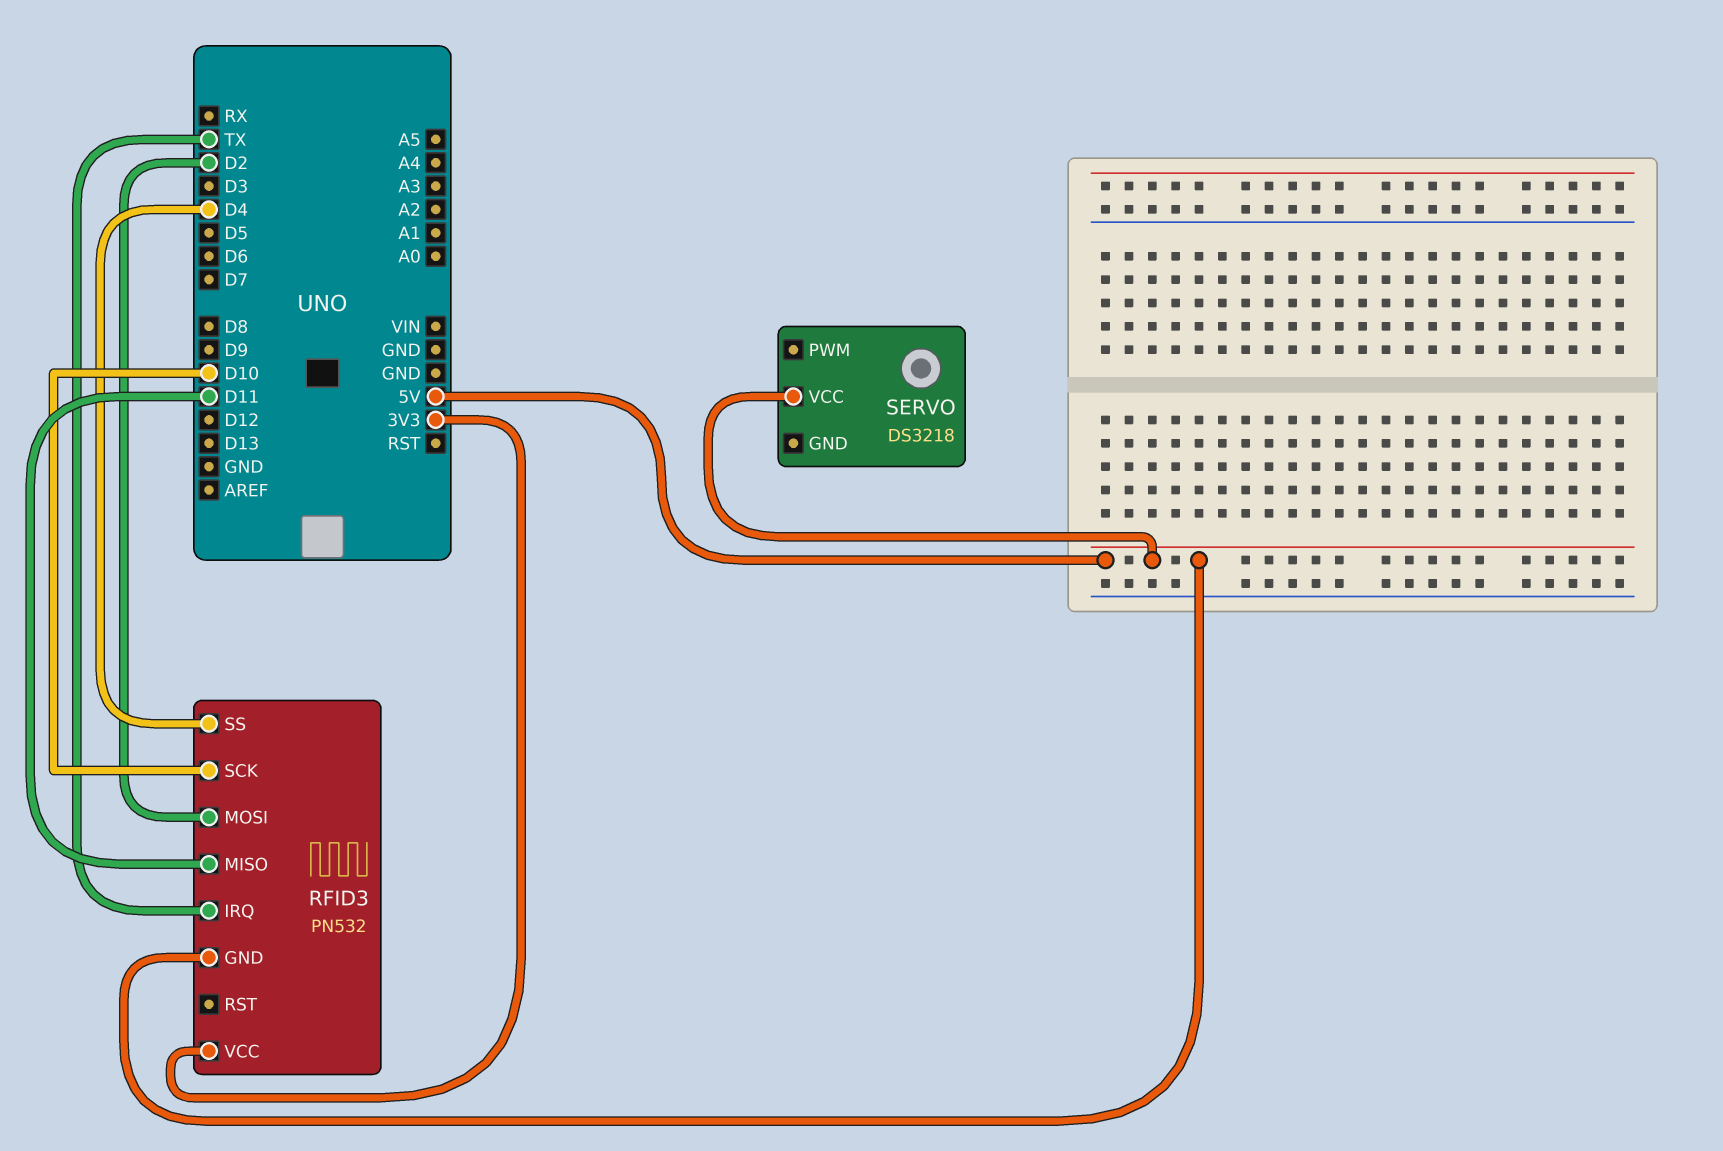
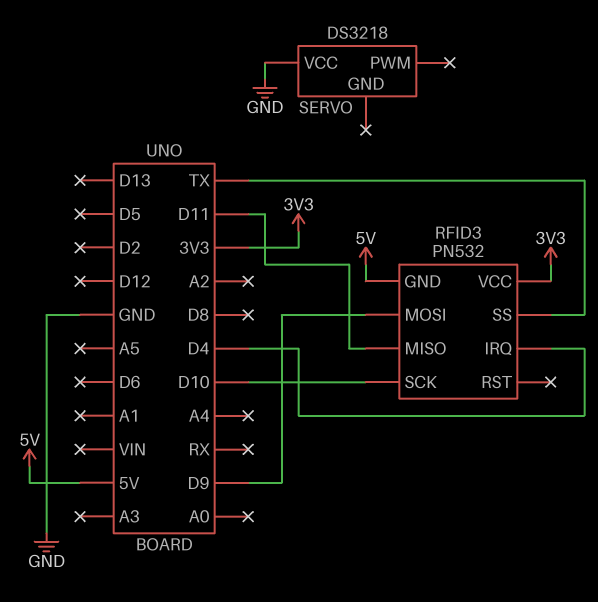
RFID3 pin IRQ: TX -> D4
RFID3 pin MOSI: D2 -> D9
RFID3 pin SS: D4 -> TX
SERVO pin VCC: 5V -> GND

